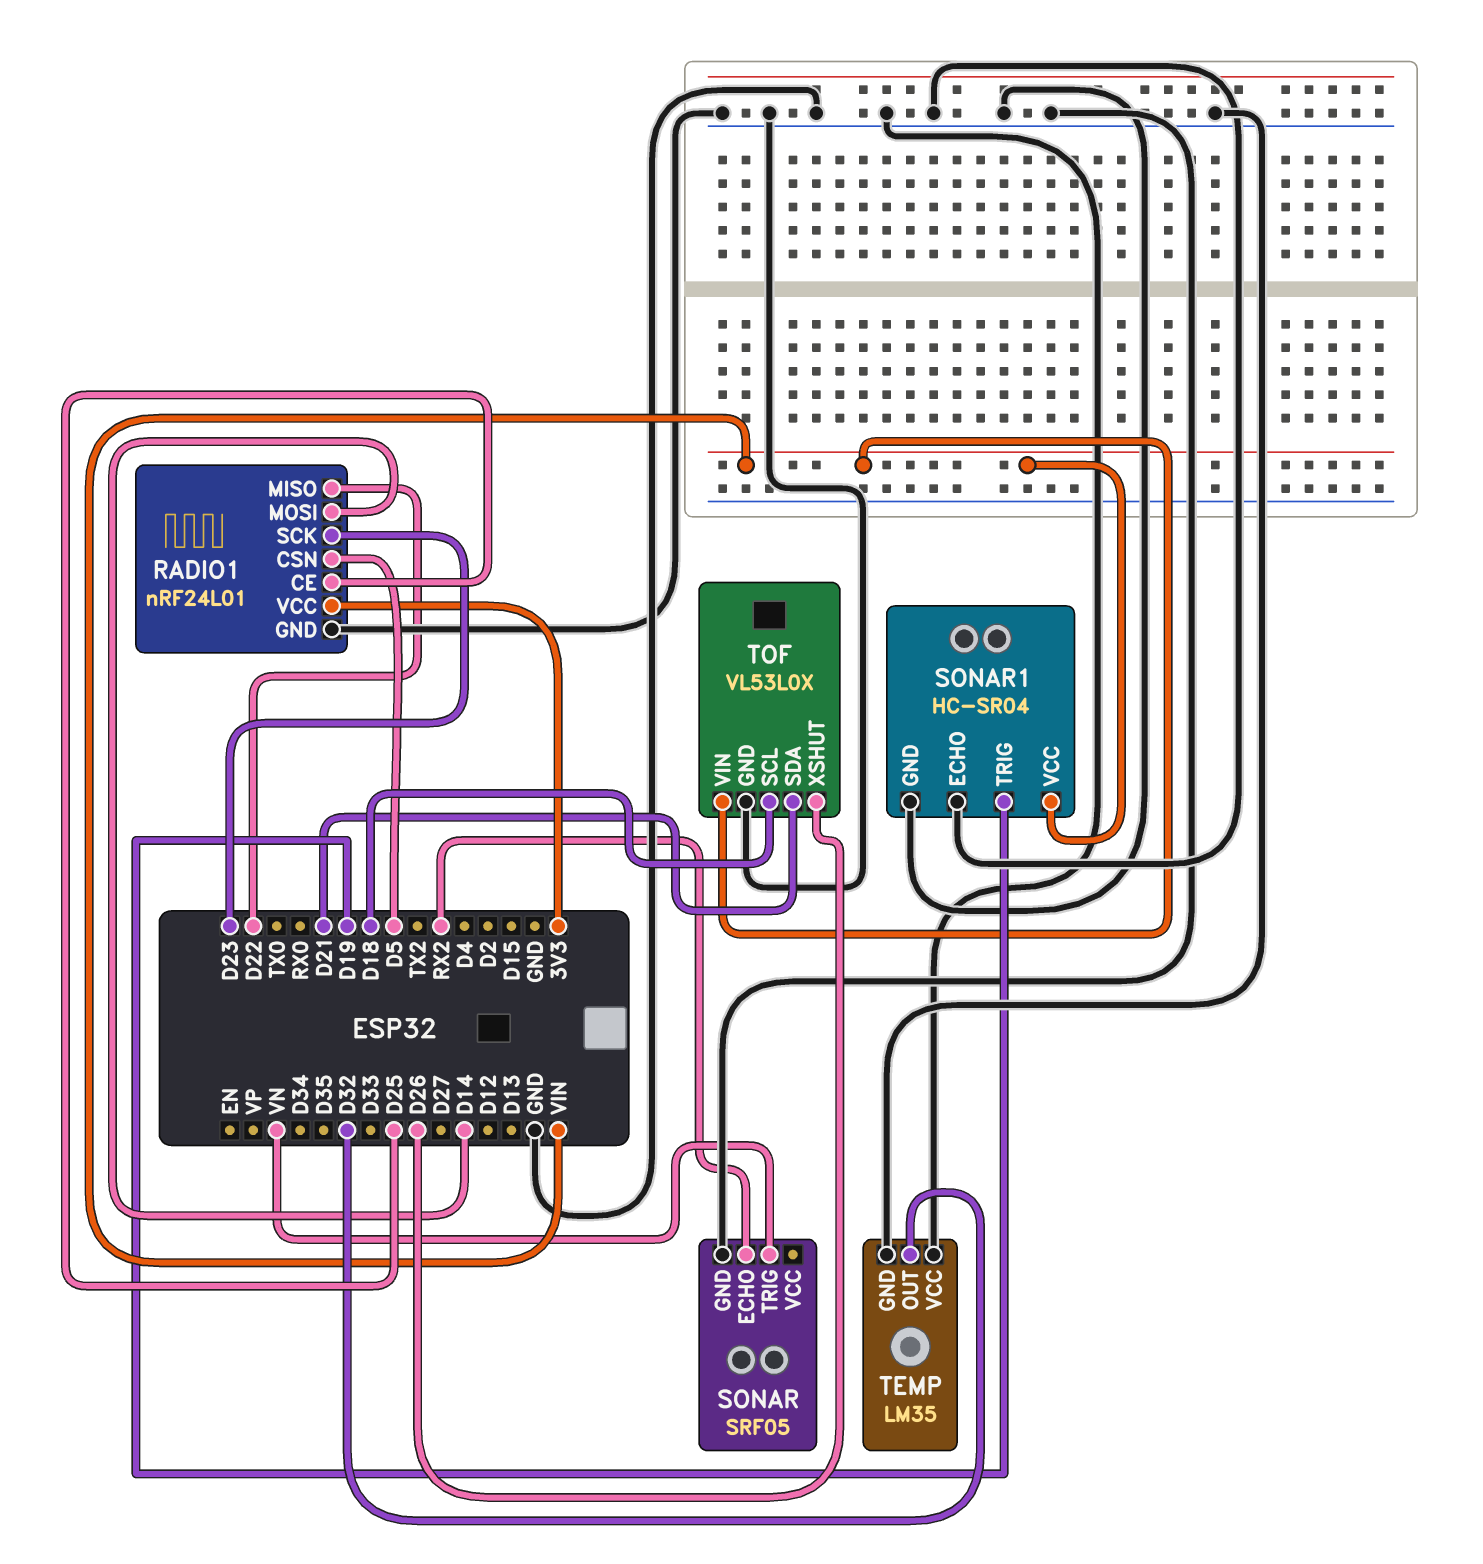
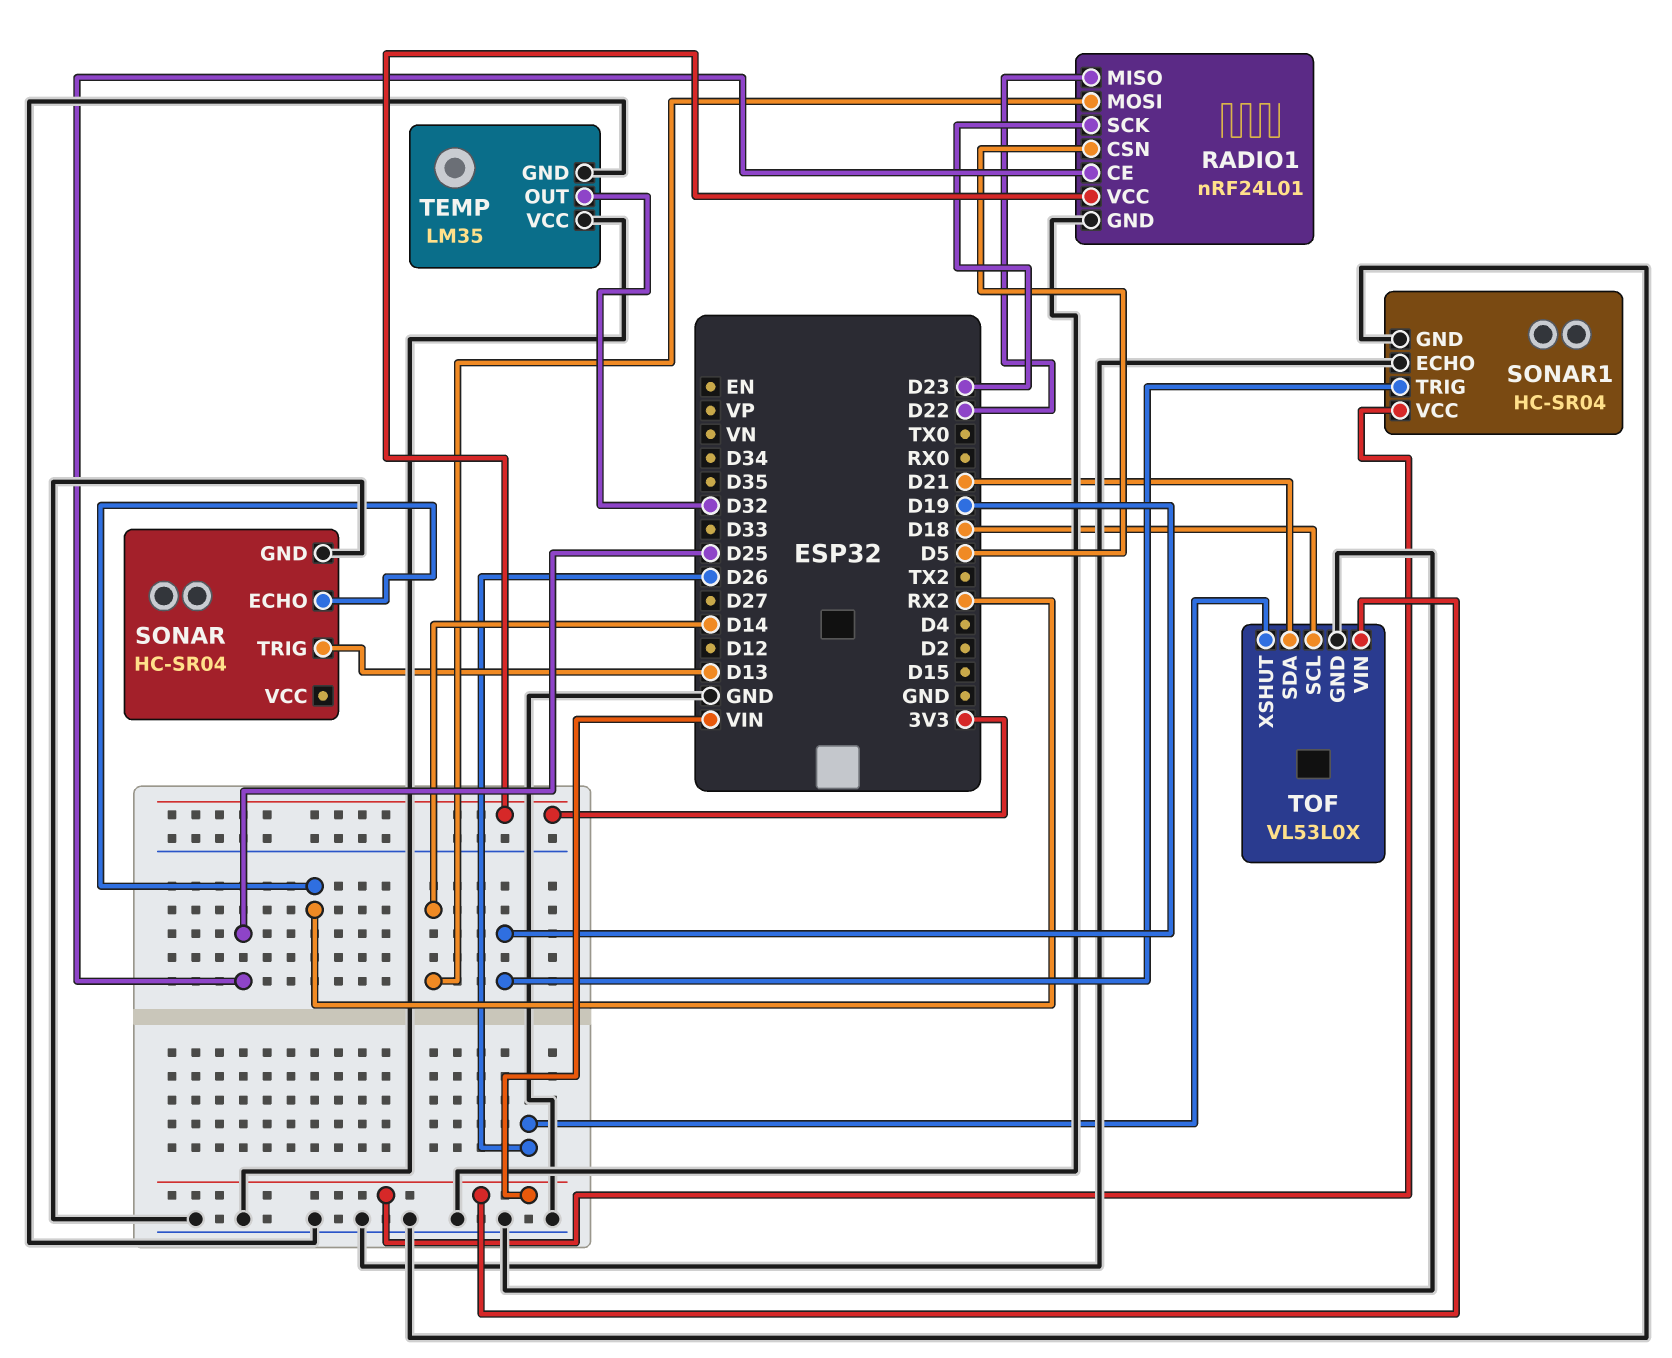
SONAR: SRF05 -> HC-SR04
SONAR pin TRIG: VN -> D13

